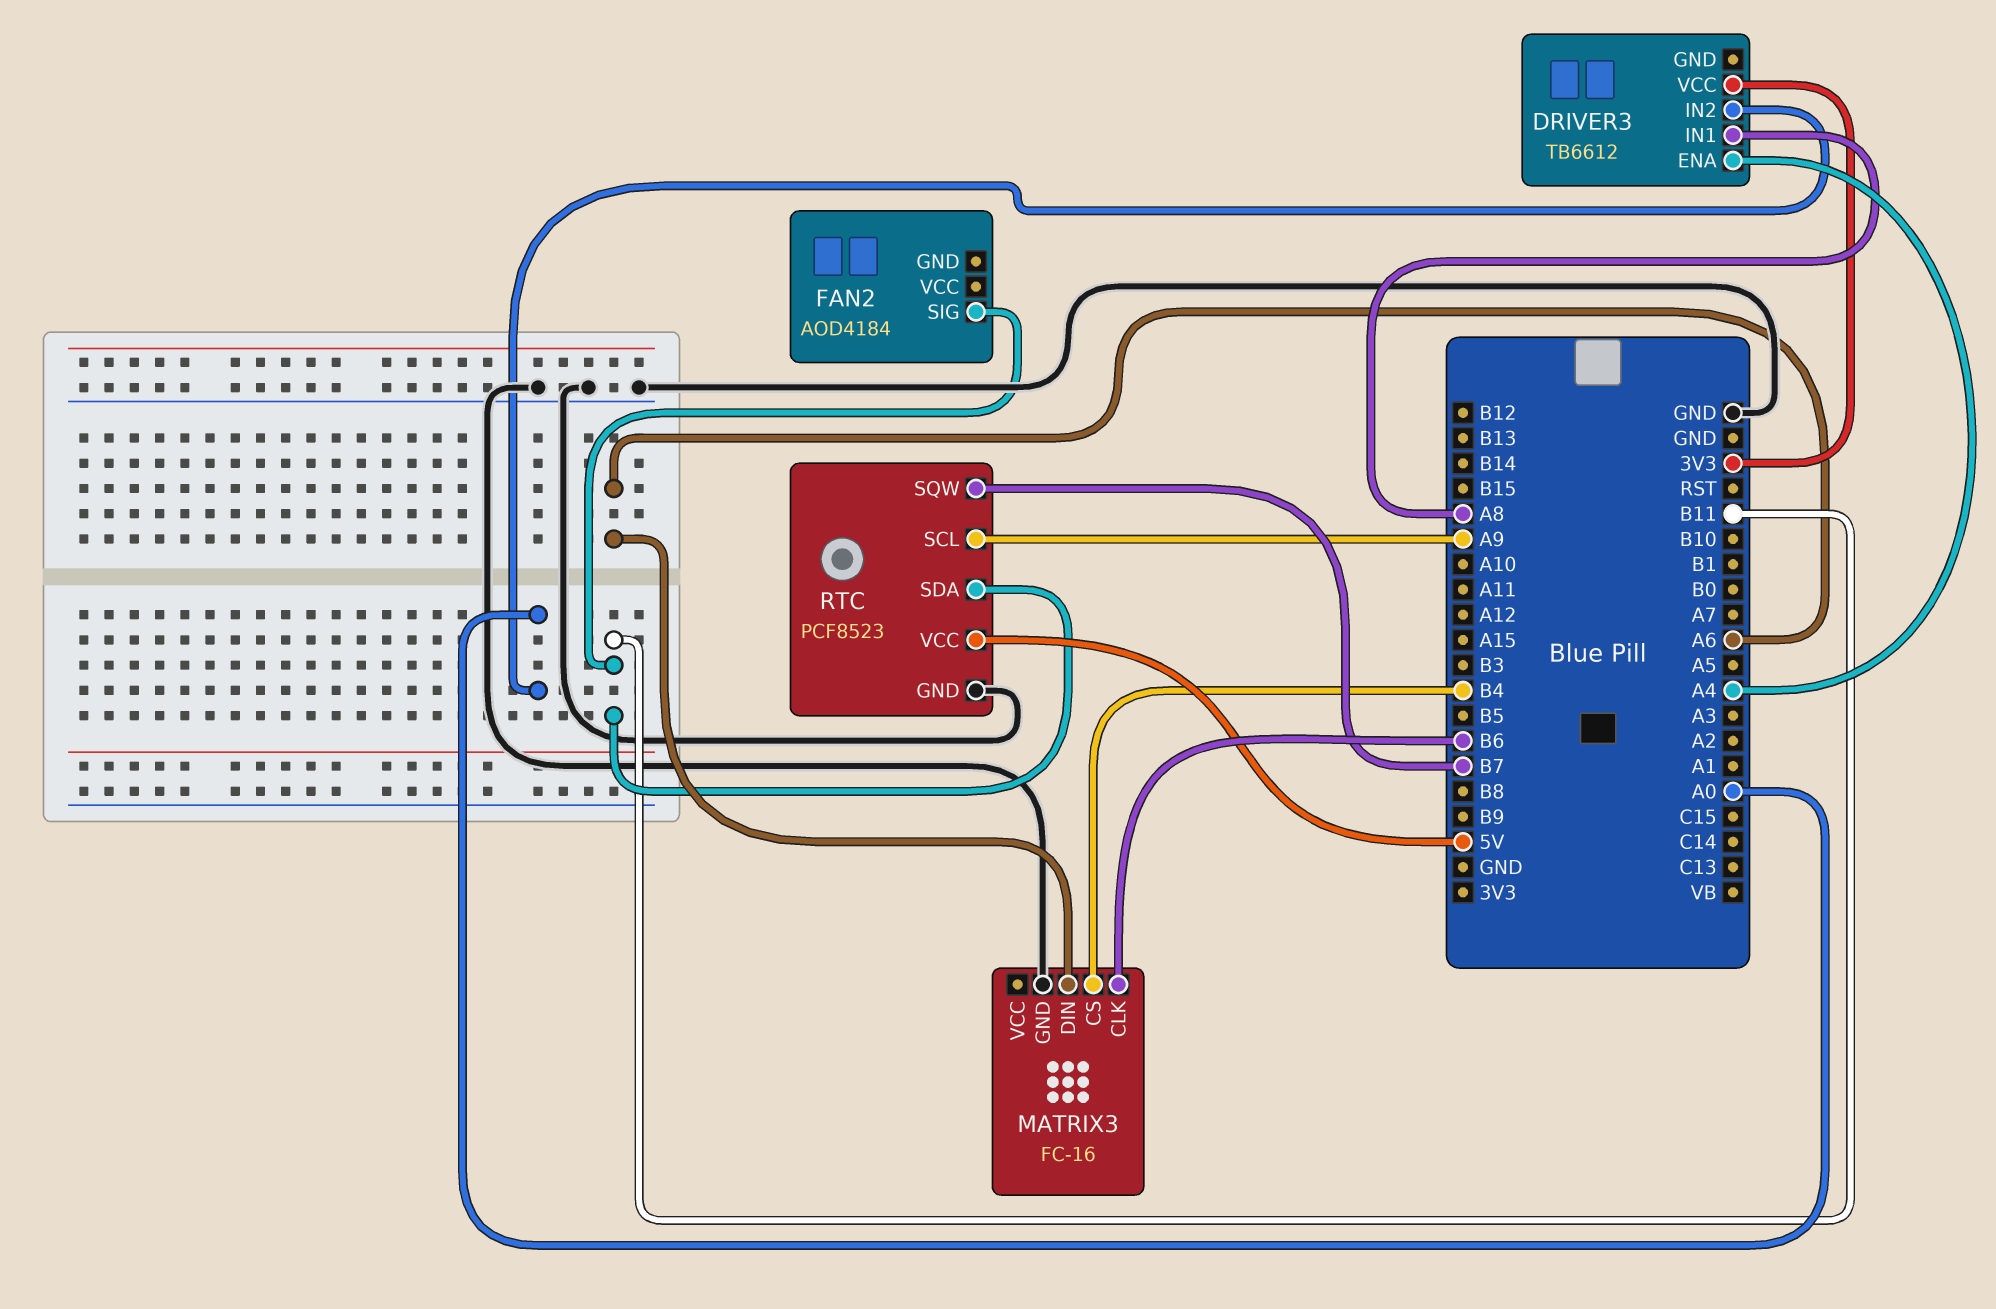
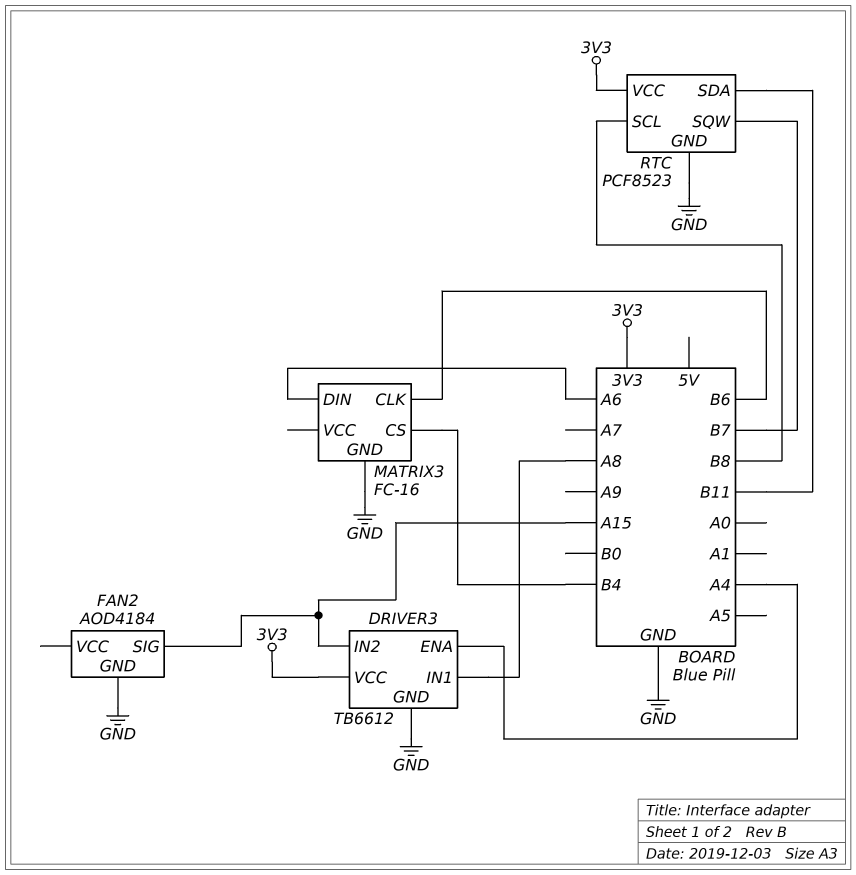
DRIVER3 pin GND: none -> GND
DRIVER3 pin IN2: A0 -> A15
FAN2 pin GND: none -> GND
FAN2 pin SIG: B11 -> A15
RTC pin SCL: A9 -> B8
RTC pin VCC: 5V -> 3V3

